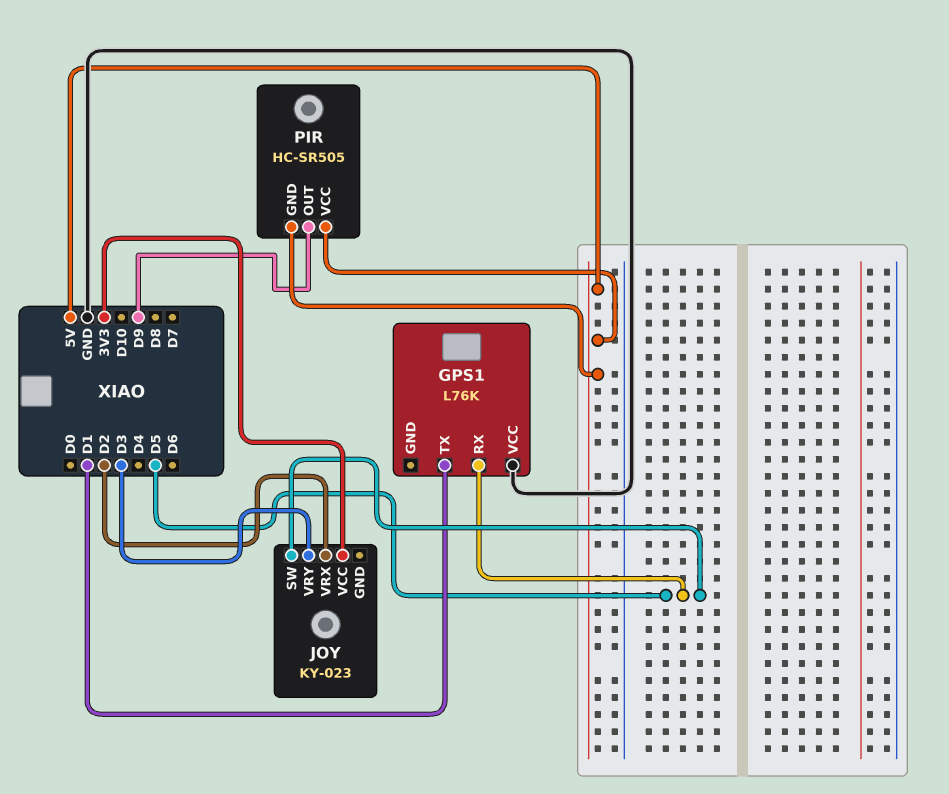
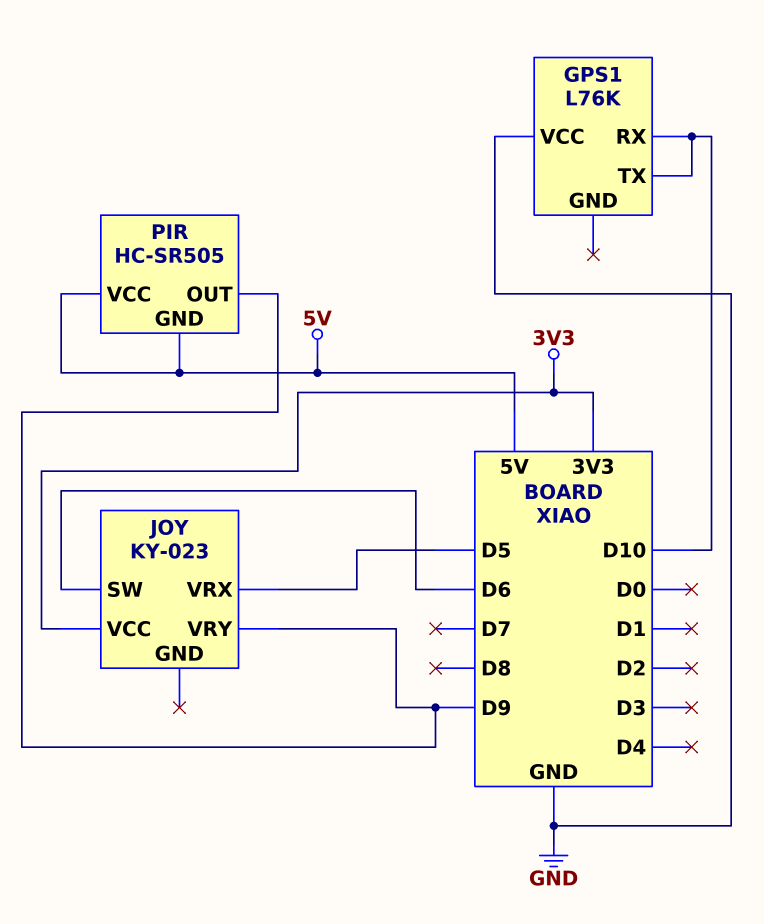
GPS1 pin RX: D5 -> D10
GPS1 pin TX: D1 -> D10
JOY pin SW: D5 -> D6
JOY pin VRX: D2 -> D5
JOY pin VRY: D3 -> D9

